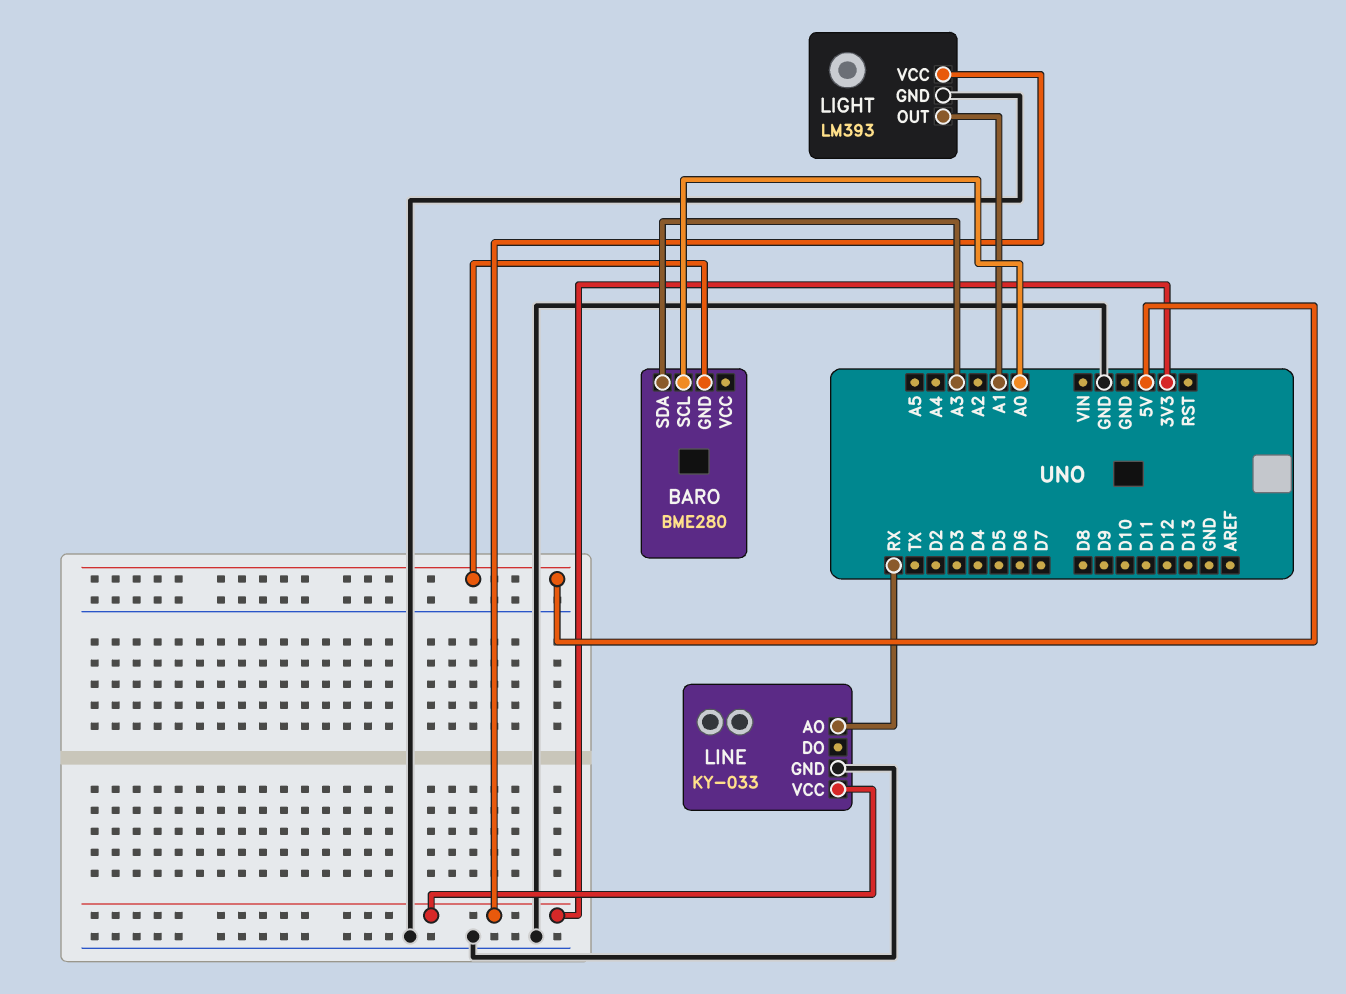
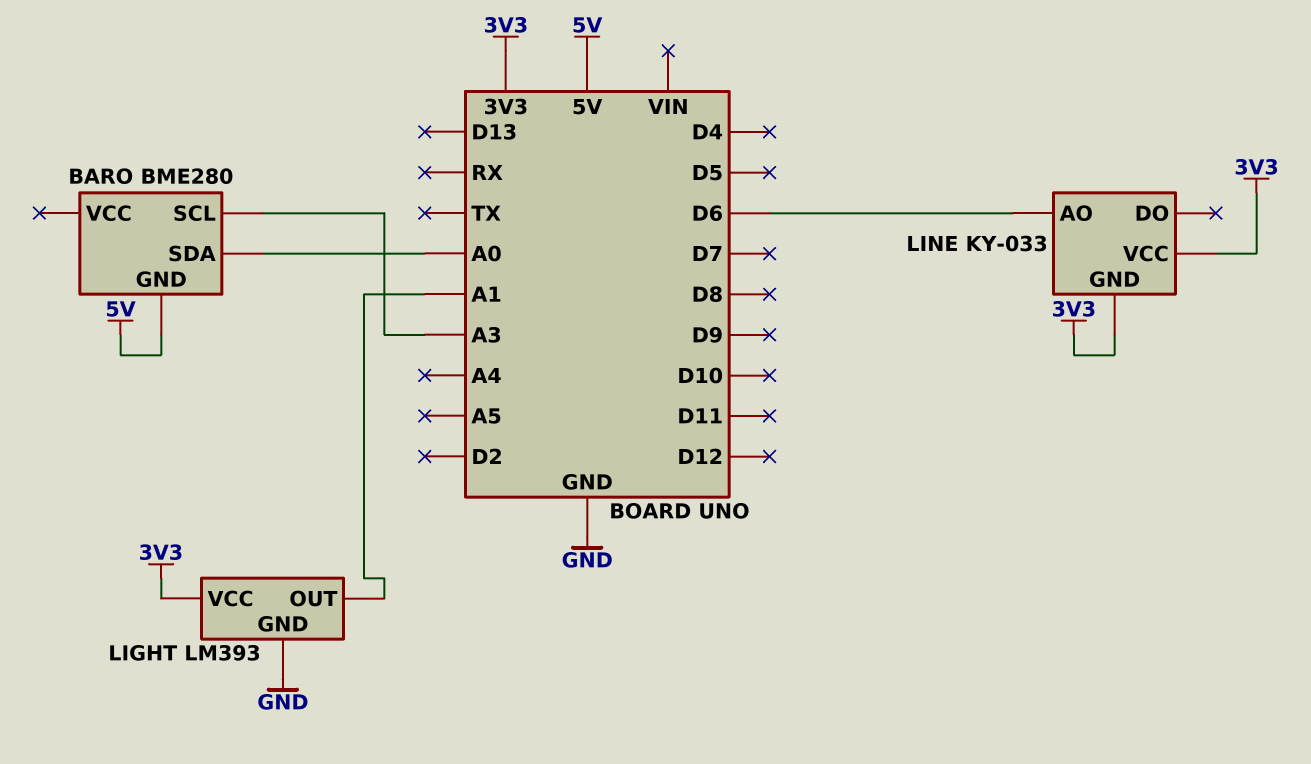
BARO pin SCL: A0 -> A3
BARO pin SDA: A3 -> A0
LINE pin AO: RX -> D6
LINE pin GND: GND -> 3V3

